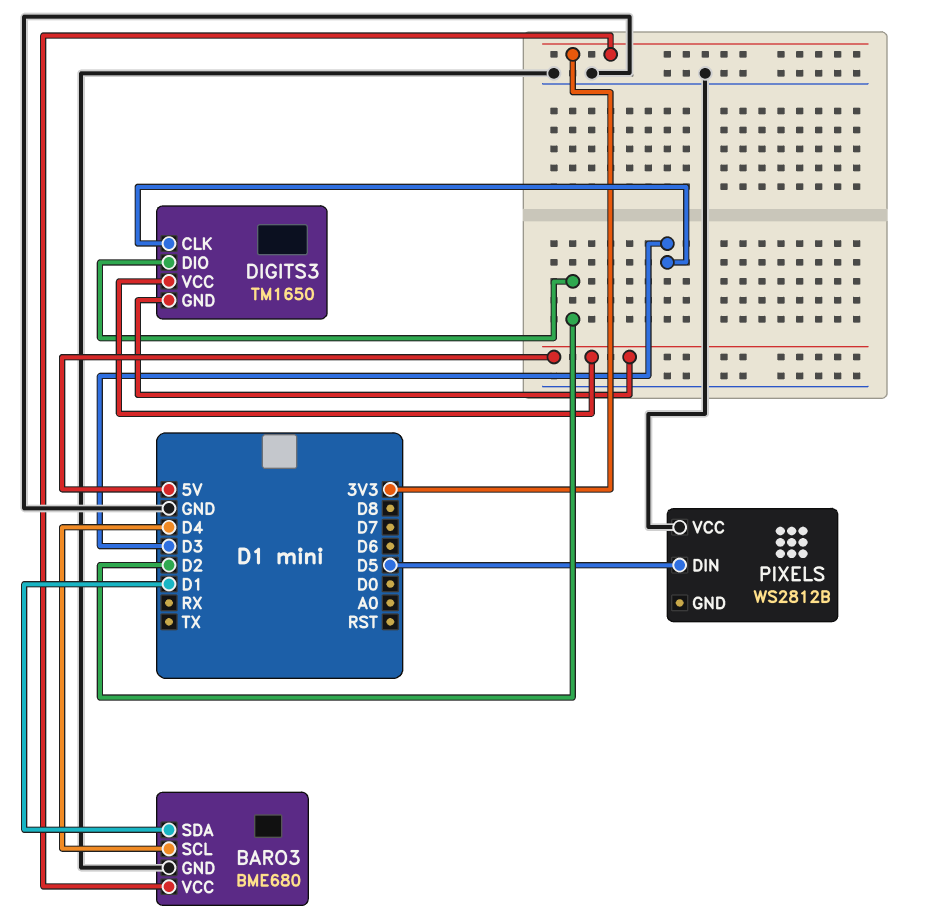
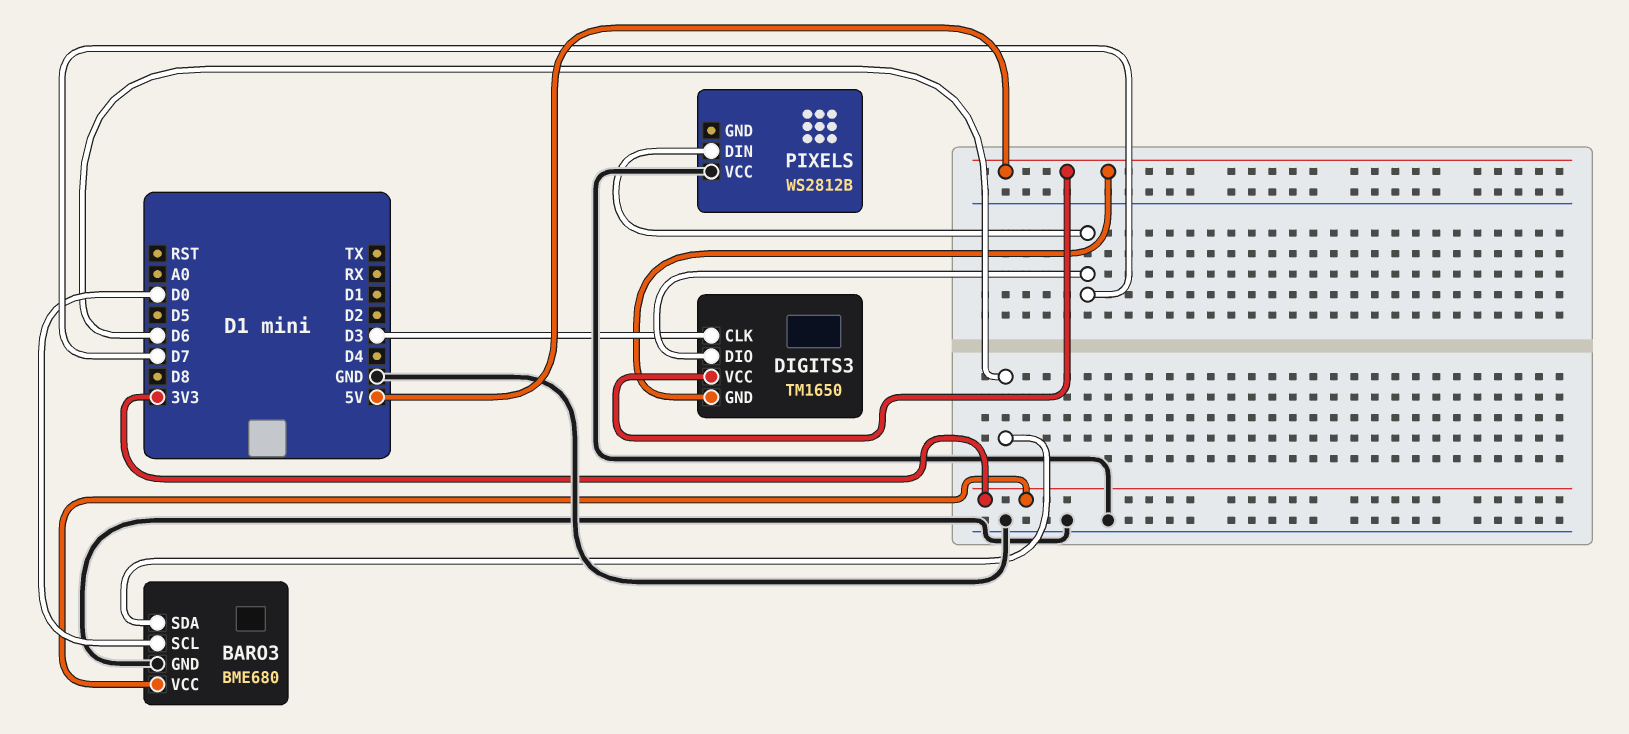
BARO3 pin SCL: D4 -> D0
BARO3 pin SDA: D1 -> D6
DIGITS3 pin DIO: D2 -> D7
PIXELS pin DIN: D5 -> D7

